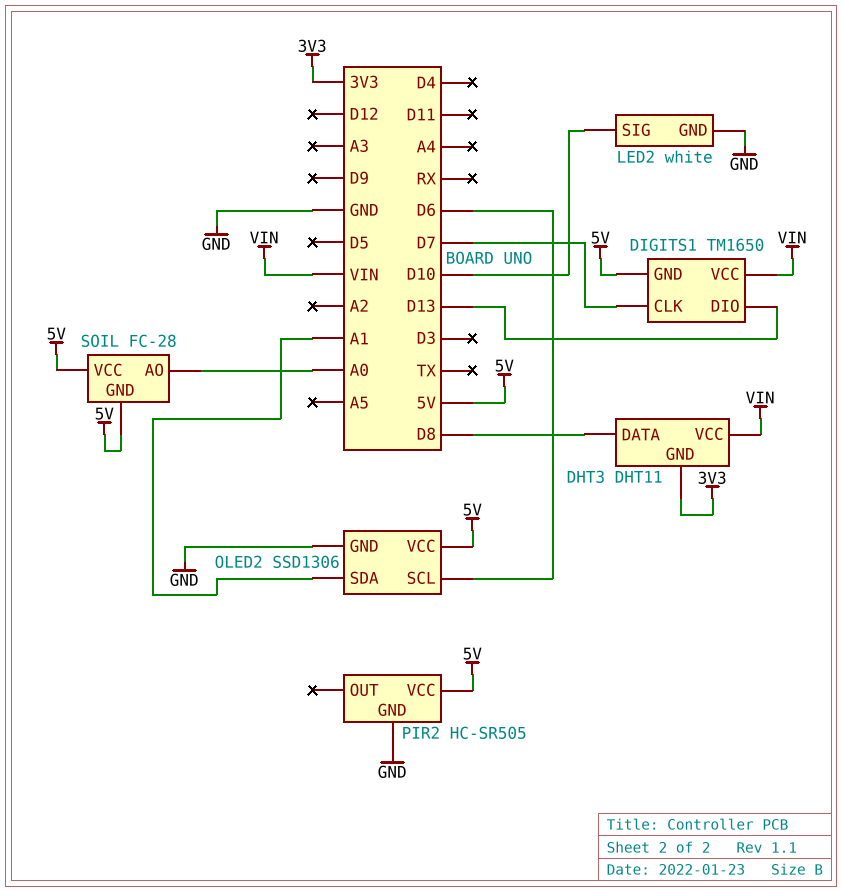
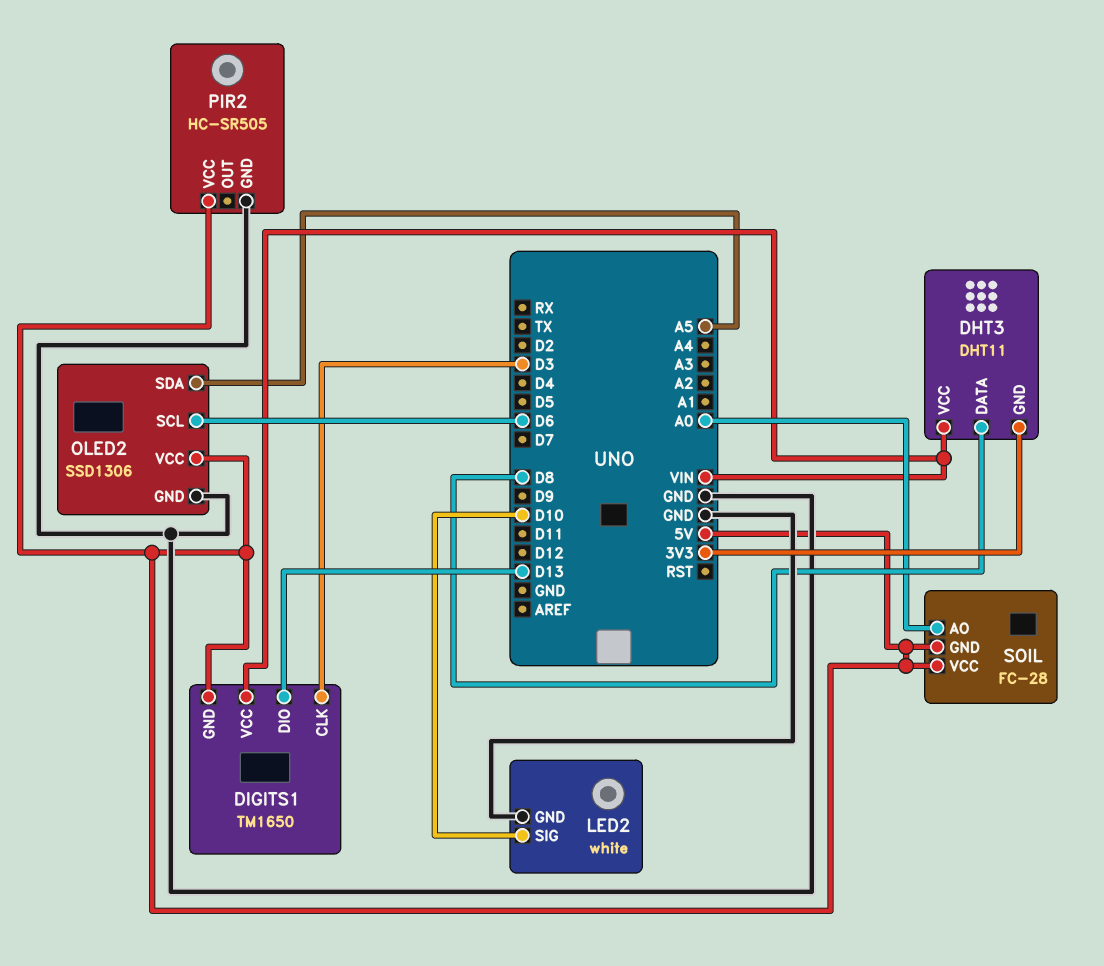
DIGITS1 pin CLK: D7 -> D3
OLED2 pin SDA: A1 -> A5

